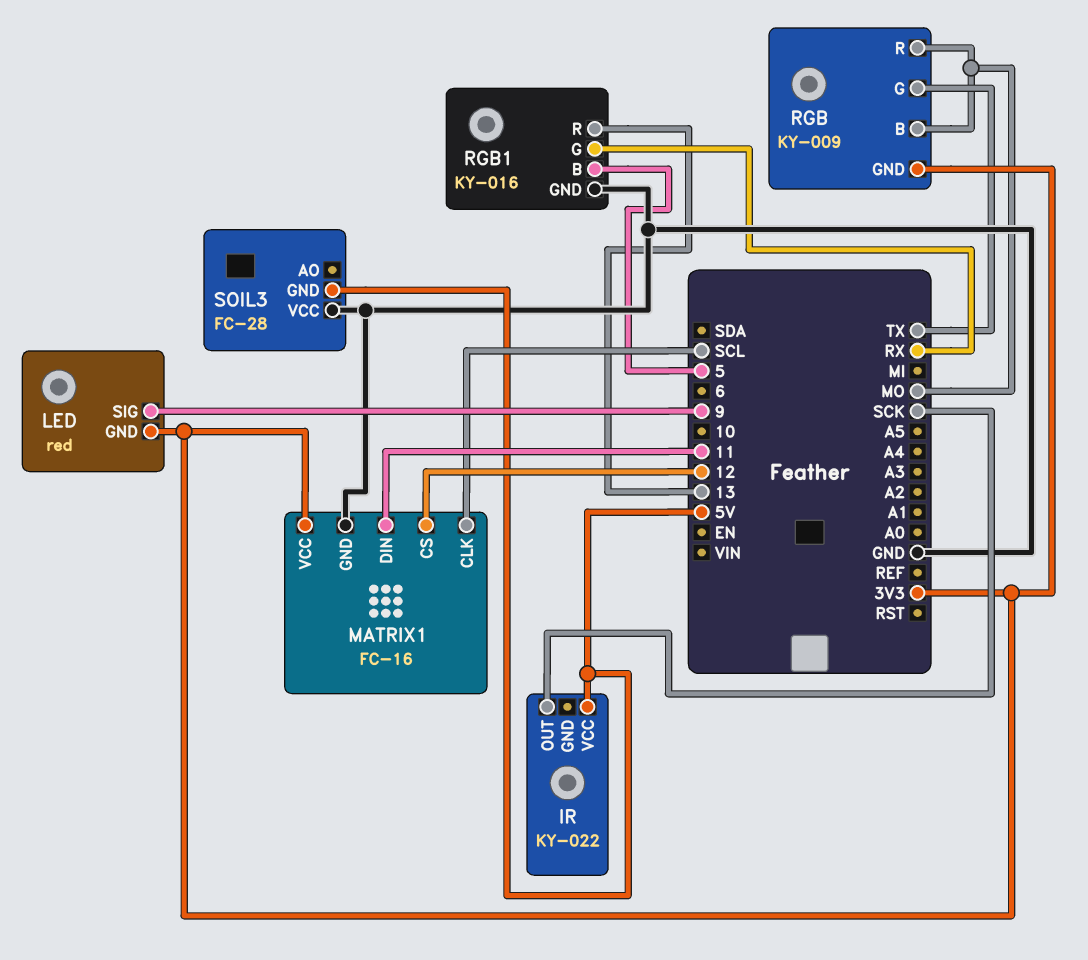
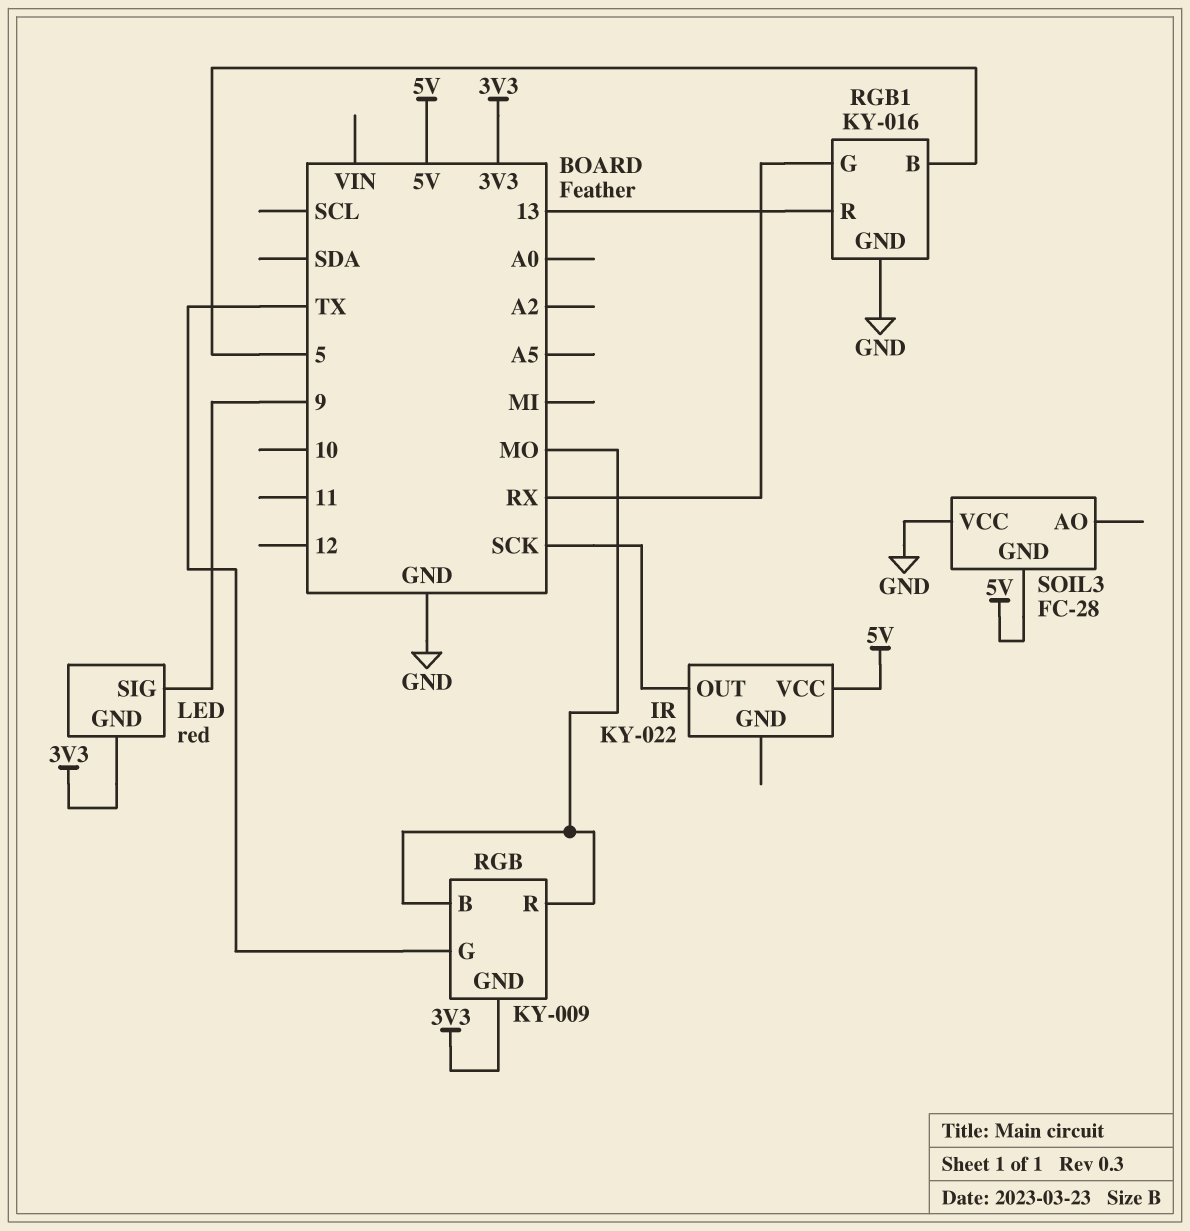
MATRIX1: FC-16 -> none
MATRIX1 pin CLK: SCL -> none
MATRIX1 pin CS: 12 -> none
MATRIX1 pin DIN: 11 -> none
MATRIX1 pin GND: GND -> none
MATRIX1 pin VCC: 3V3 -> none

